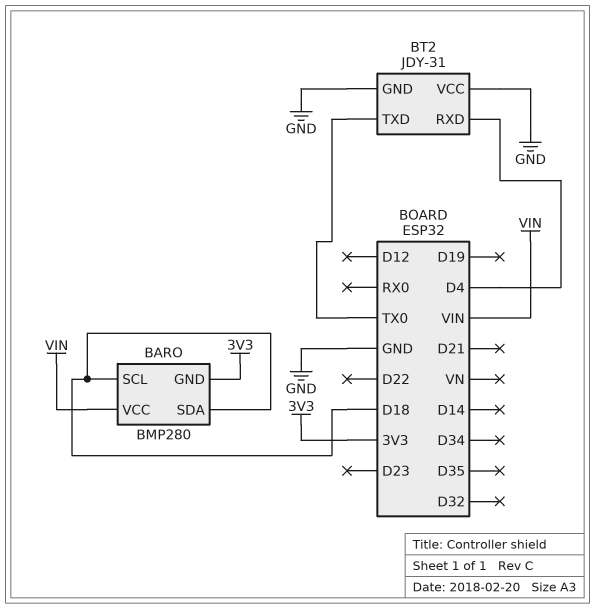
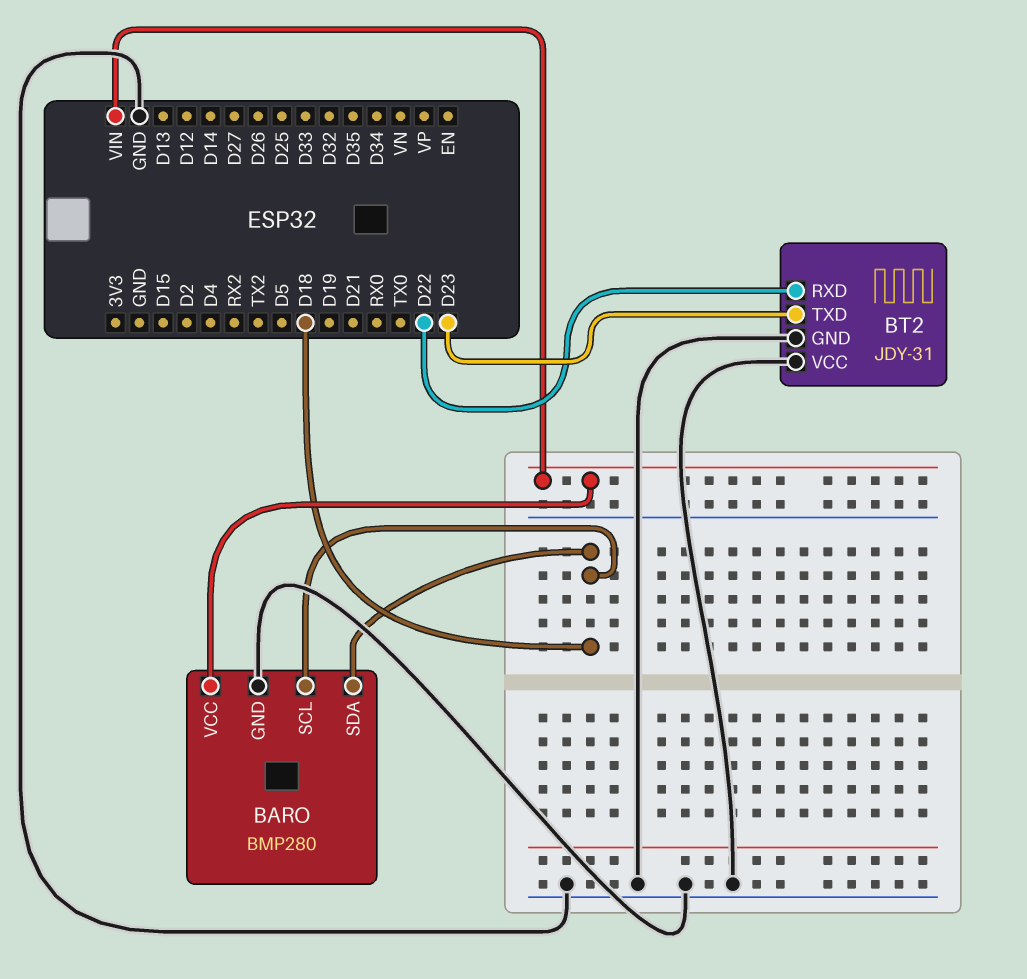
BARO pin GND: 3V3 -> GND
BT2 pin RXD: D4 -> D22
BT2 pin TXD: TX0 -> D23

